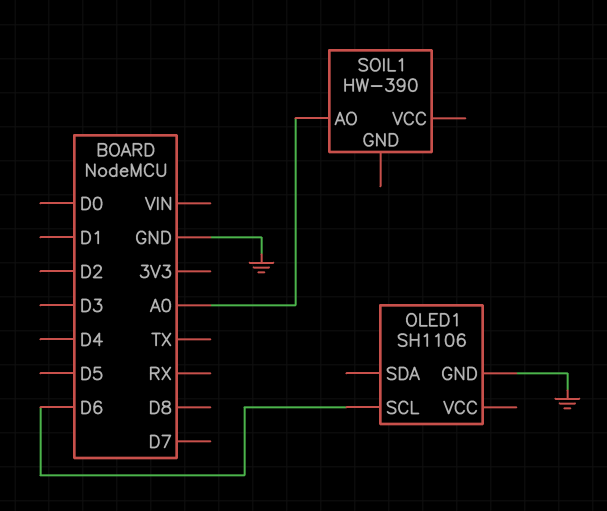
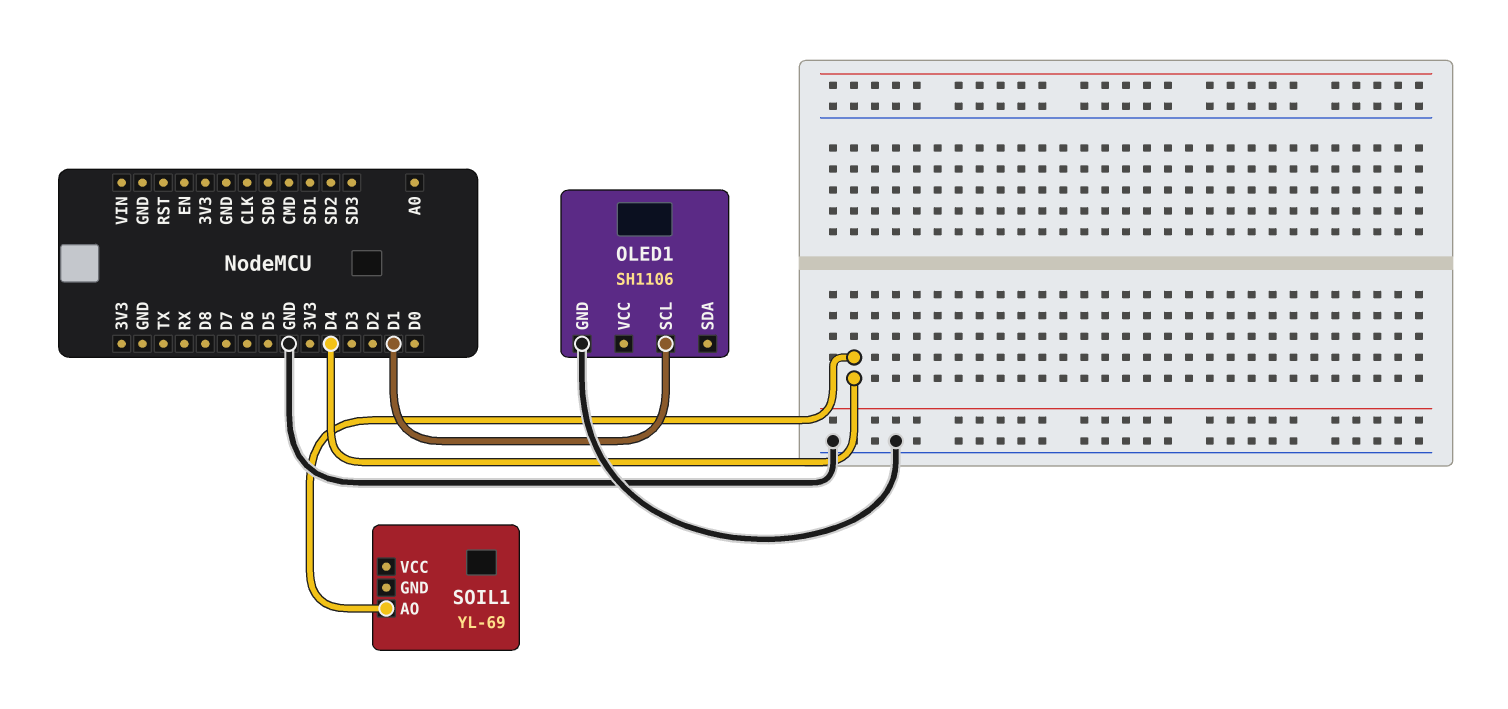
OLED1 pin SCL: D6 -> D1
SOIL1: HW-390 -> YL-69
SOIL1 pin AO: A0 -> D4

